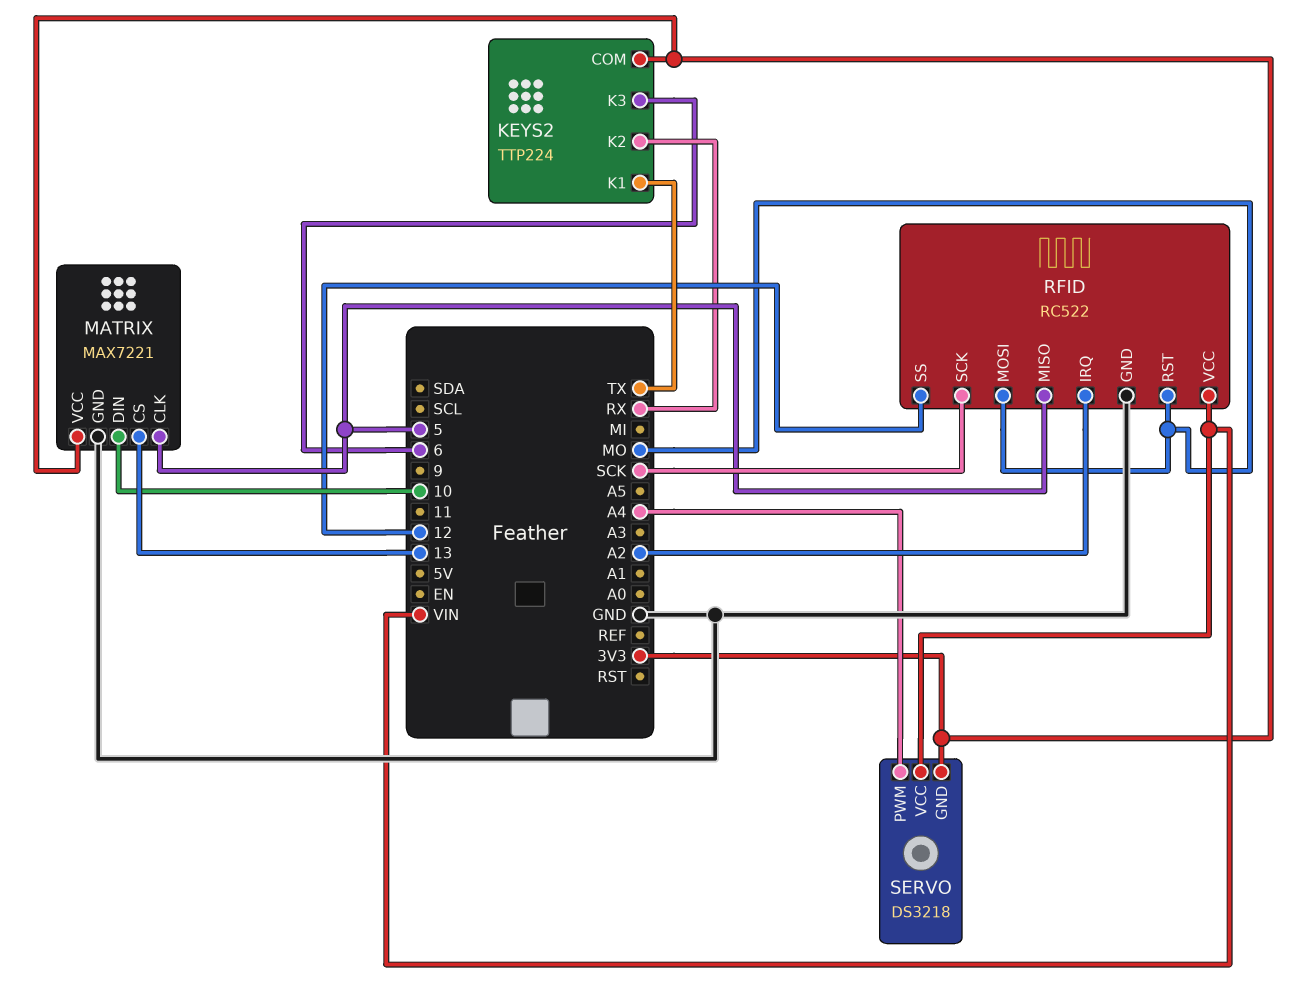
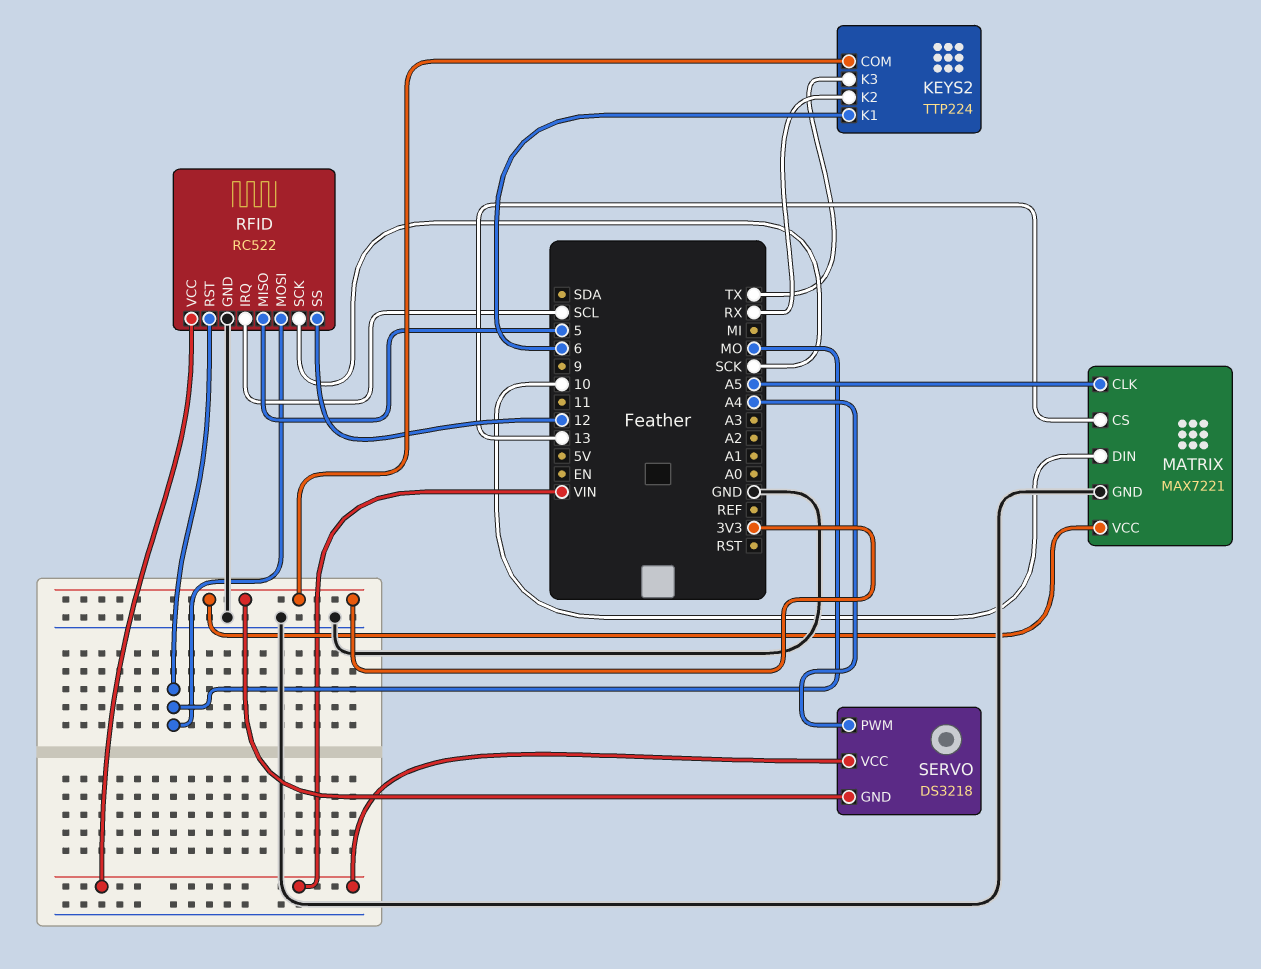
KEYS2 pin K1: TX -> 6
KEYS2 pin K3: 6 -> TX
MATRIX pin CLK: 5 -> A5
RFID pin IRQ: A2 -> SCL

